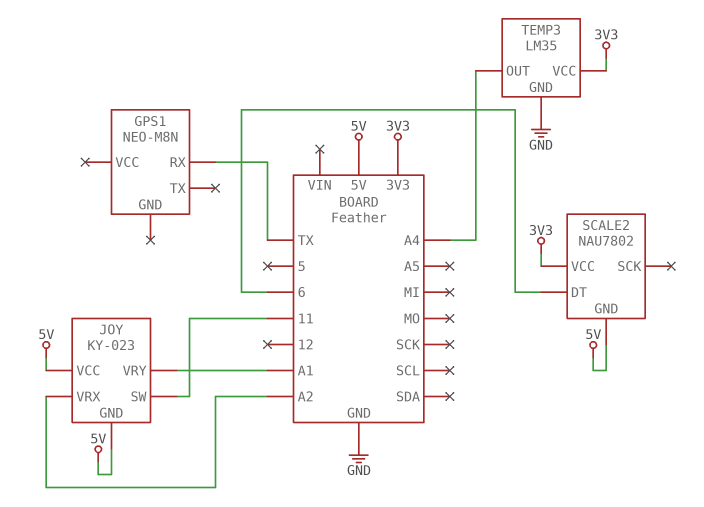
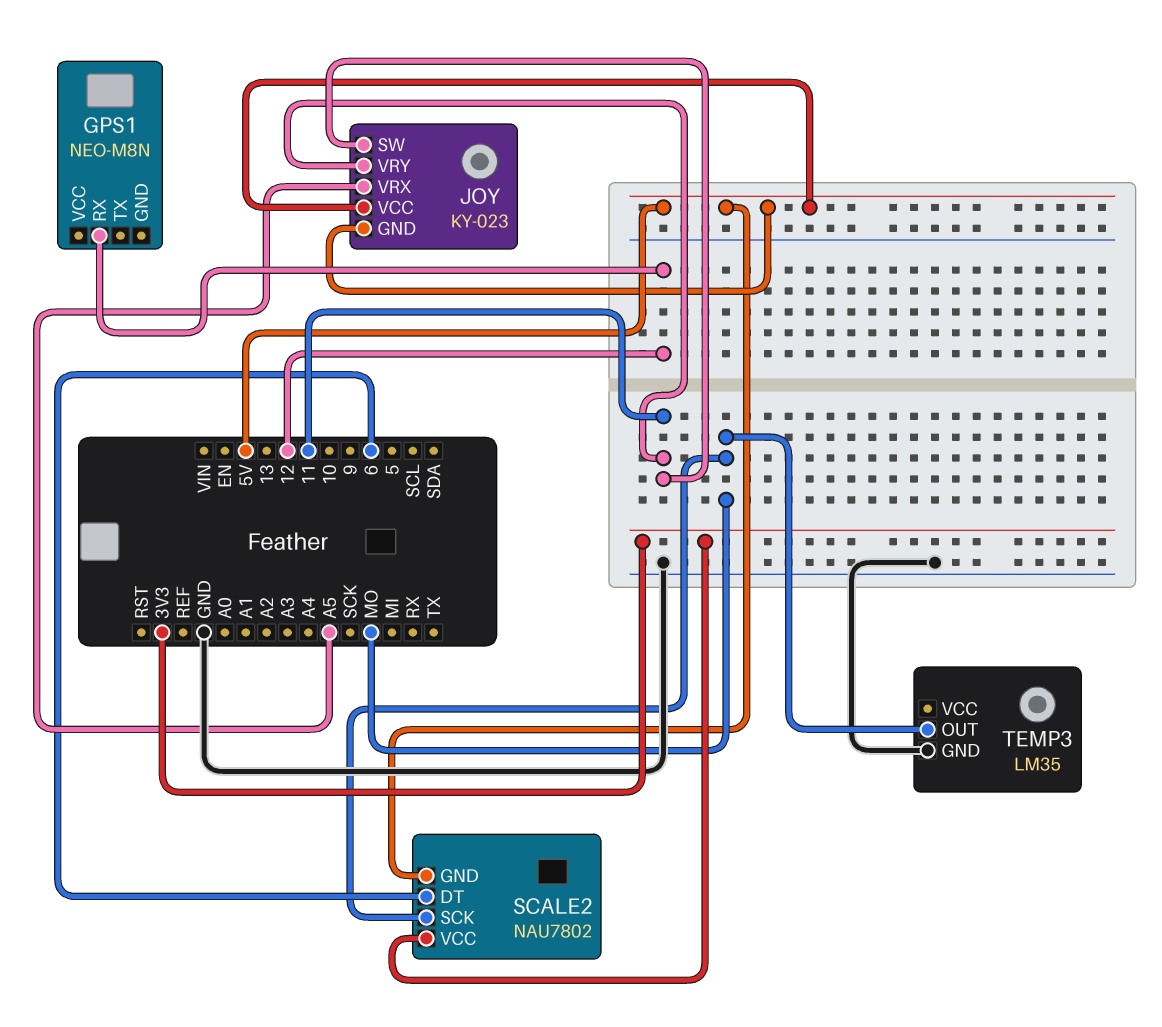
GPS1 pin RX: TX -> 12
JOY pin VRX: A2 -> A5
JOY pin VRY: A1 -> 11
SCALE2 pin SCK: none -> MO
TEMP3 pin OUT: A4 -> MO
TEMP3 pin VCC: 3V3 -> none

